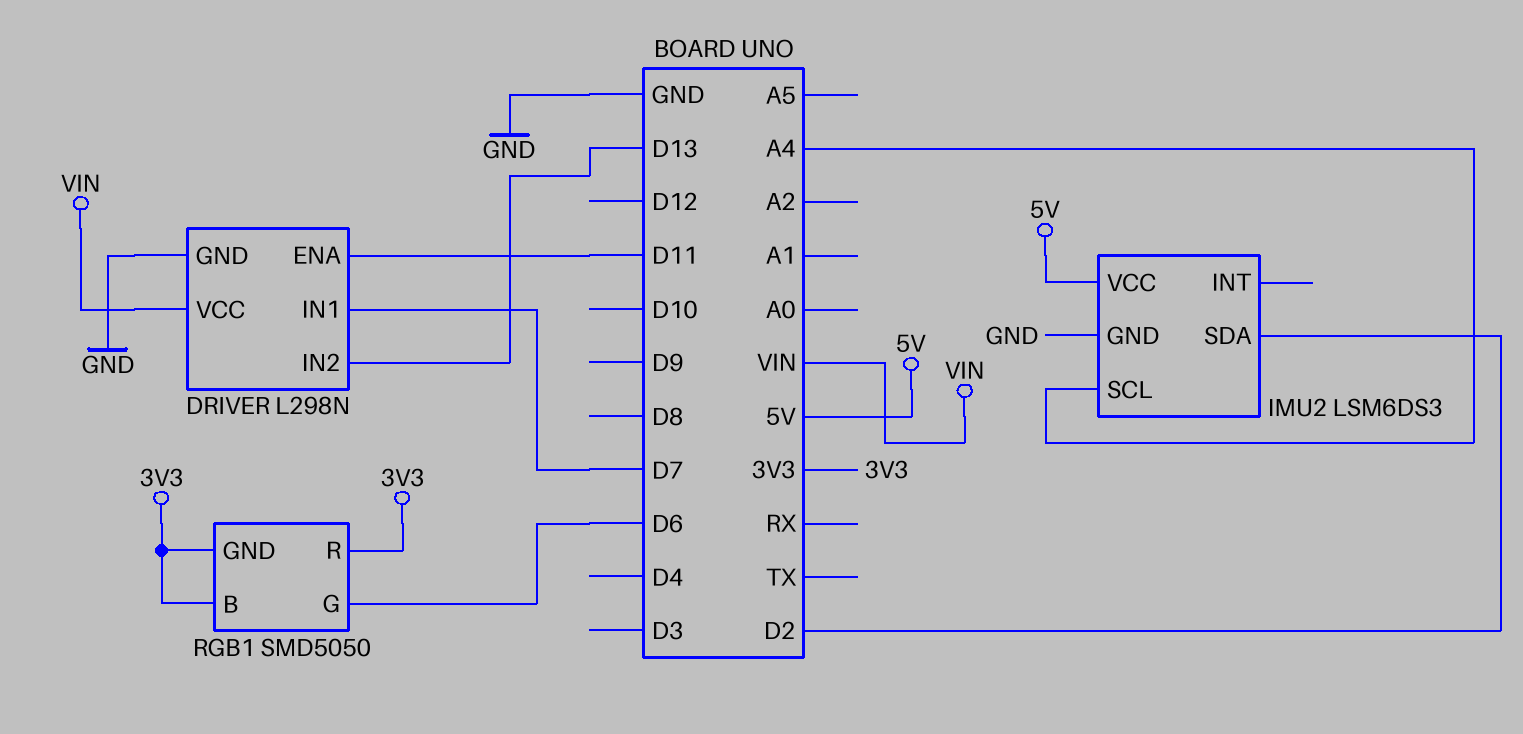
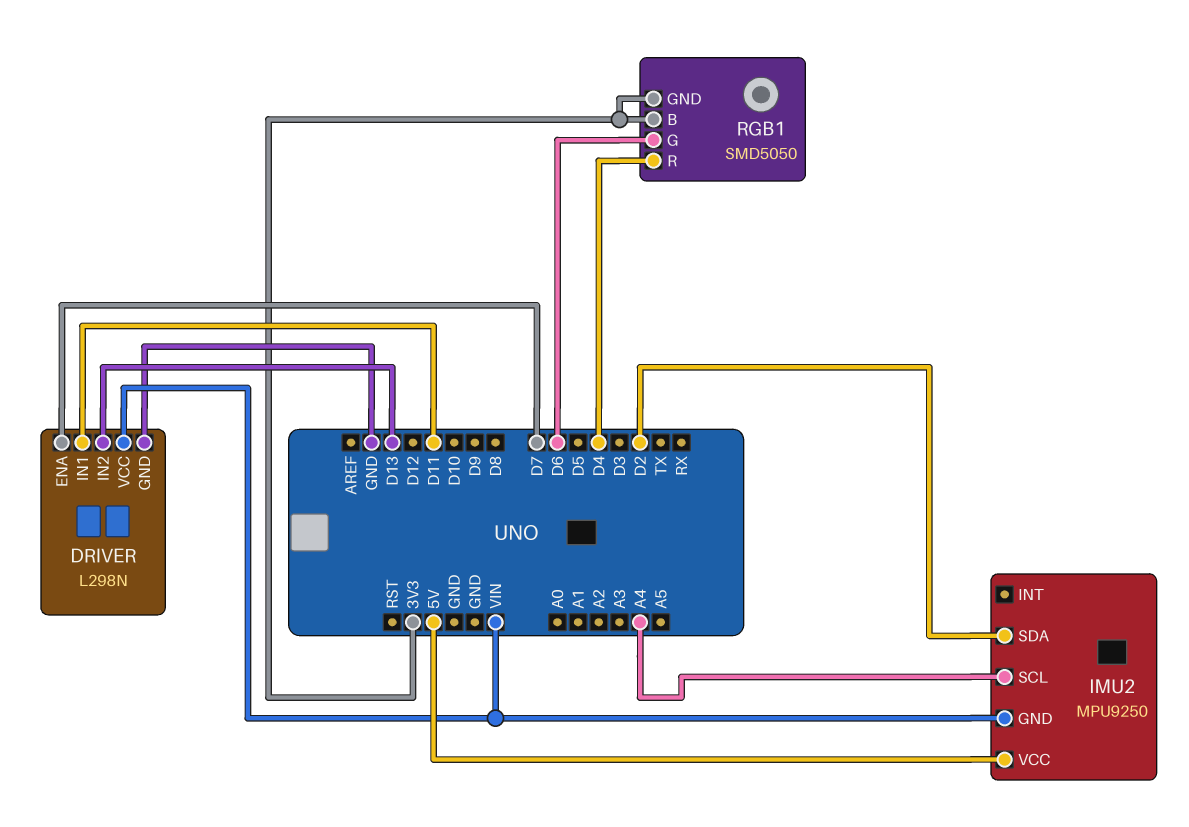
DRIVER pin ENA: D11 -> D7
DRIVER pin IN1: D7 -> D11
IMU2: LSM6DS3 -> MPU9250
IMU2 pin GND: GND -> VIN
RGB1 pin R: 3V3 -> D4

